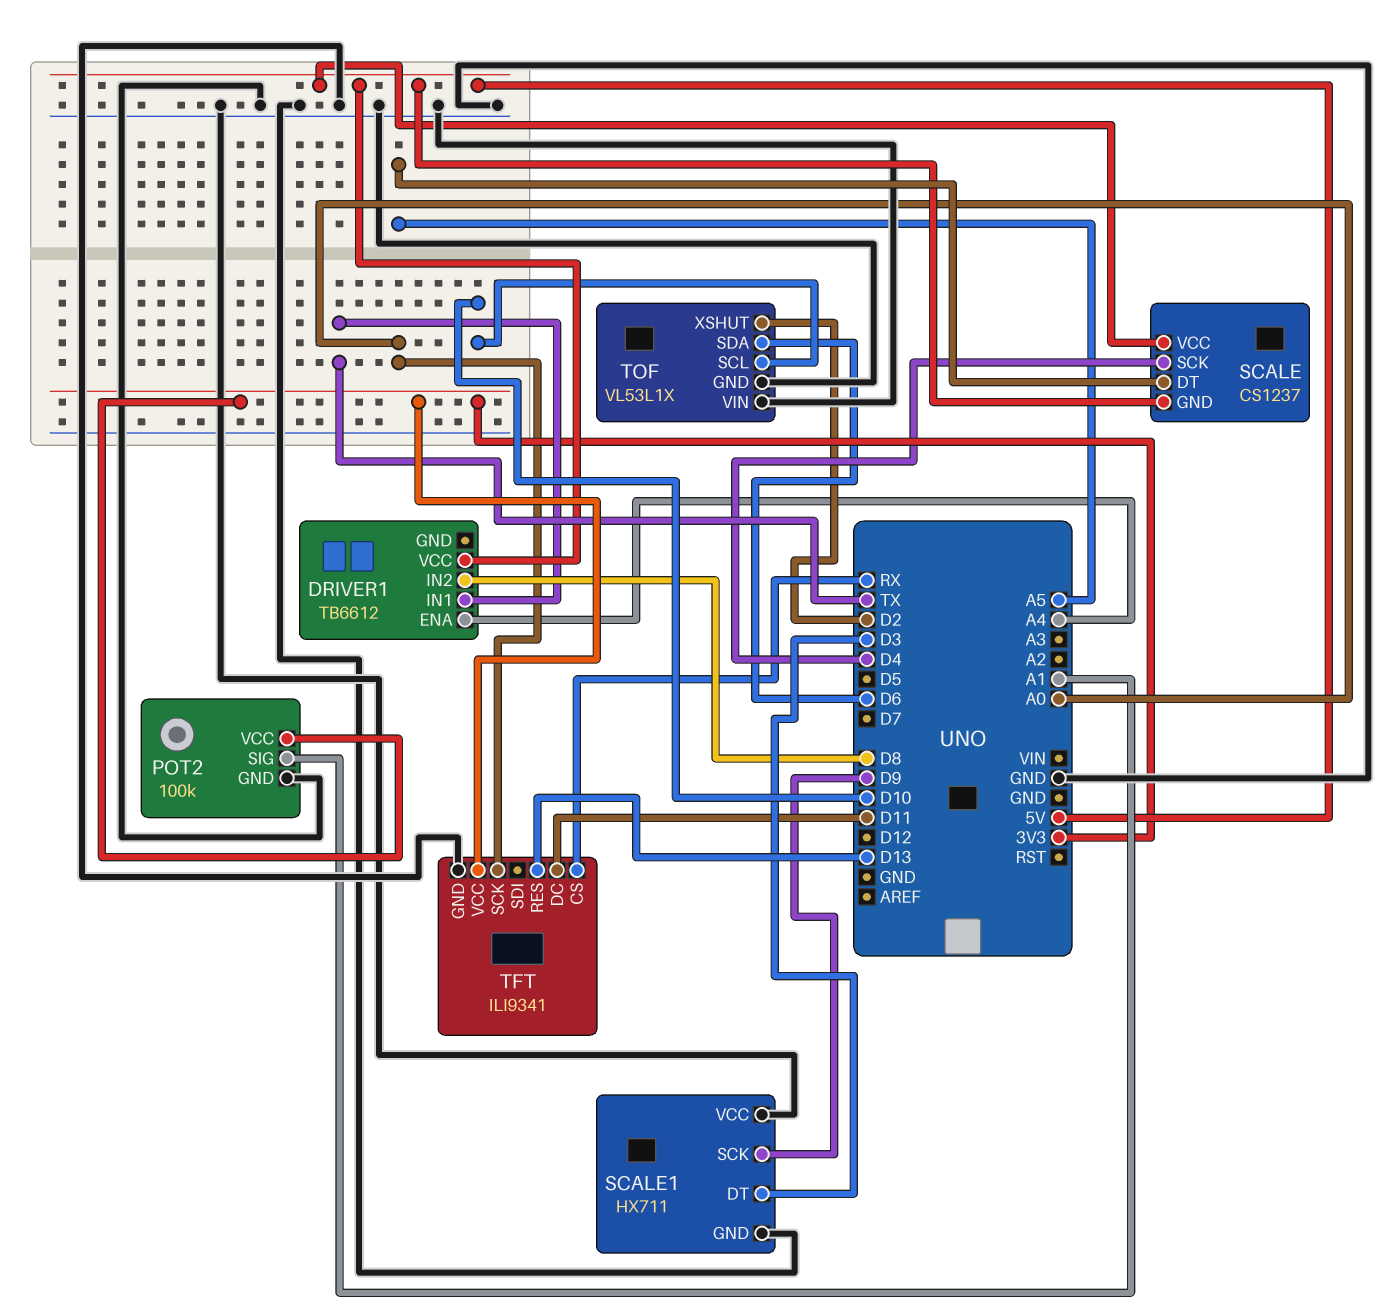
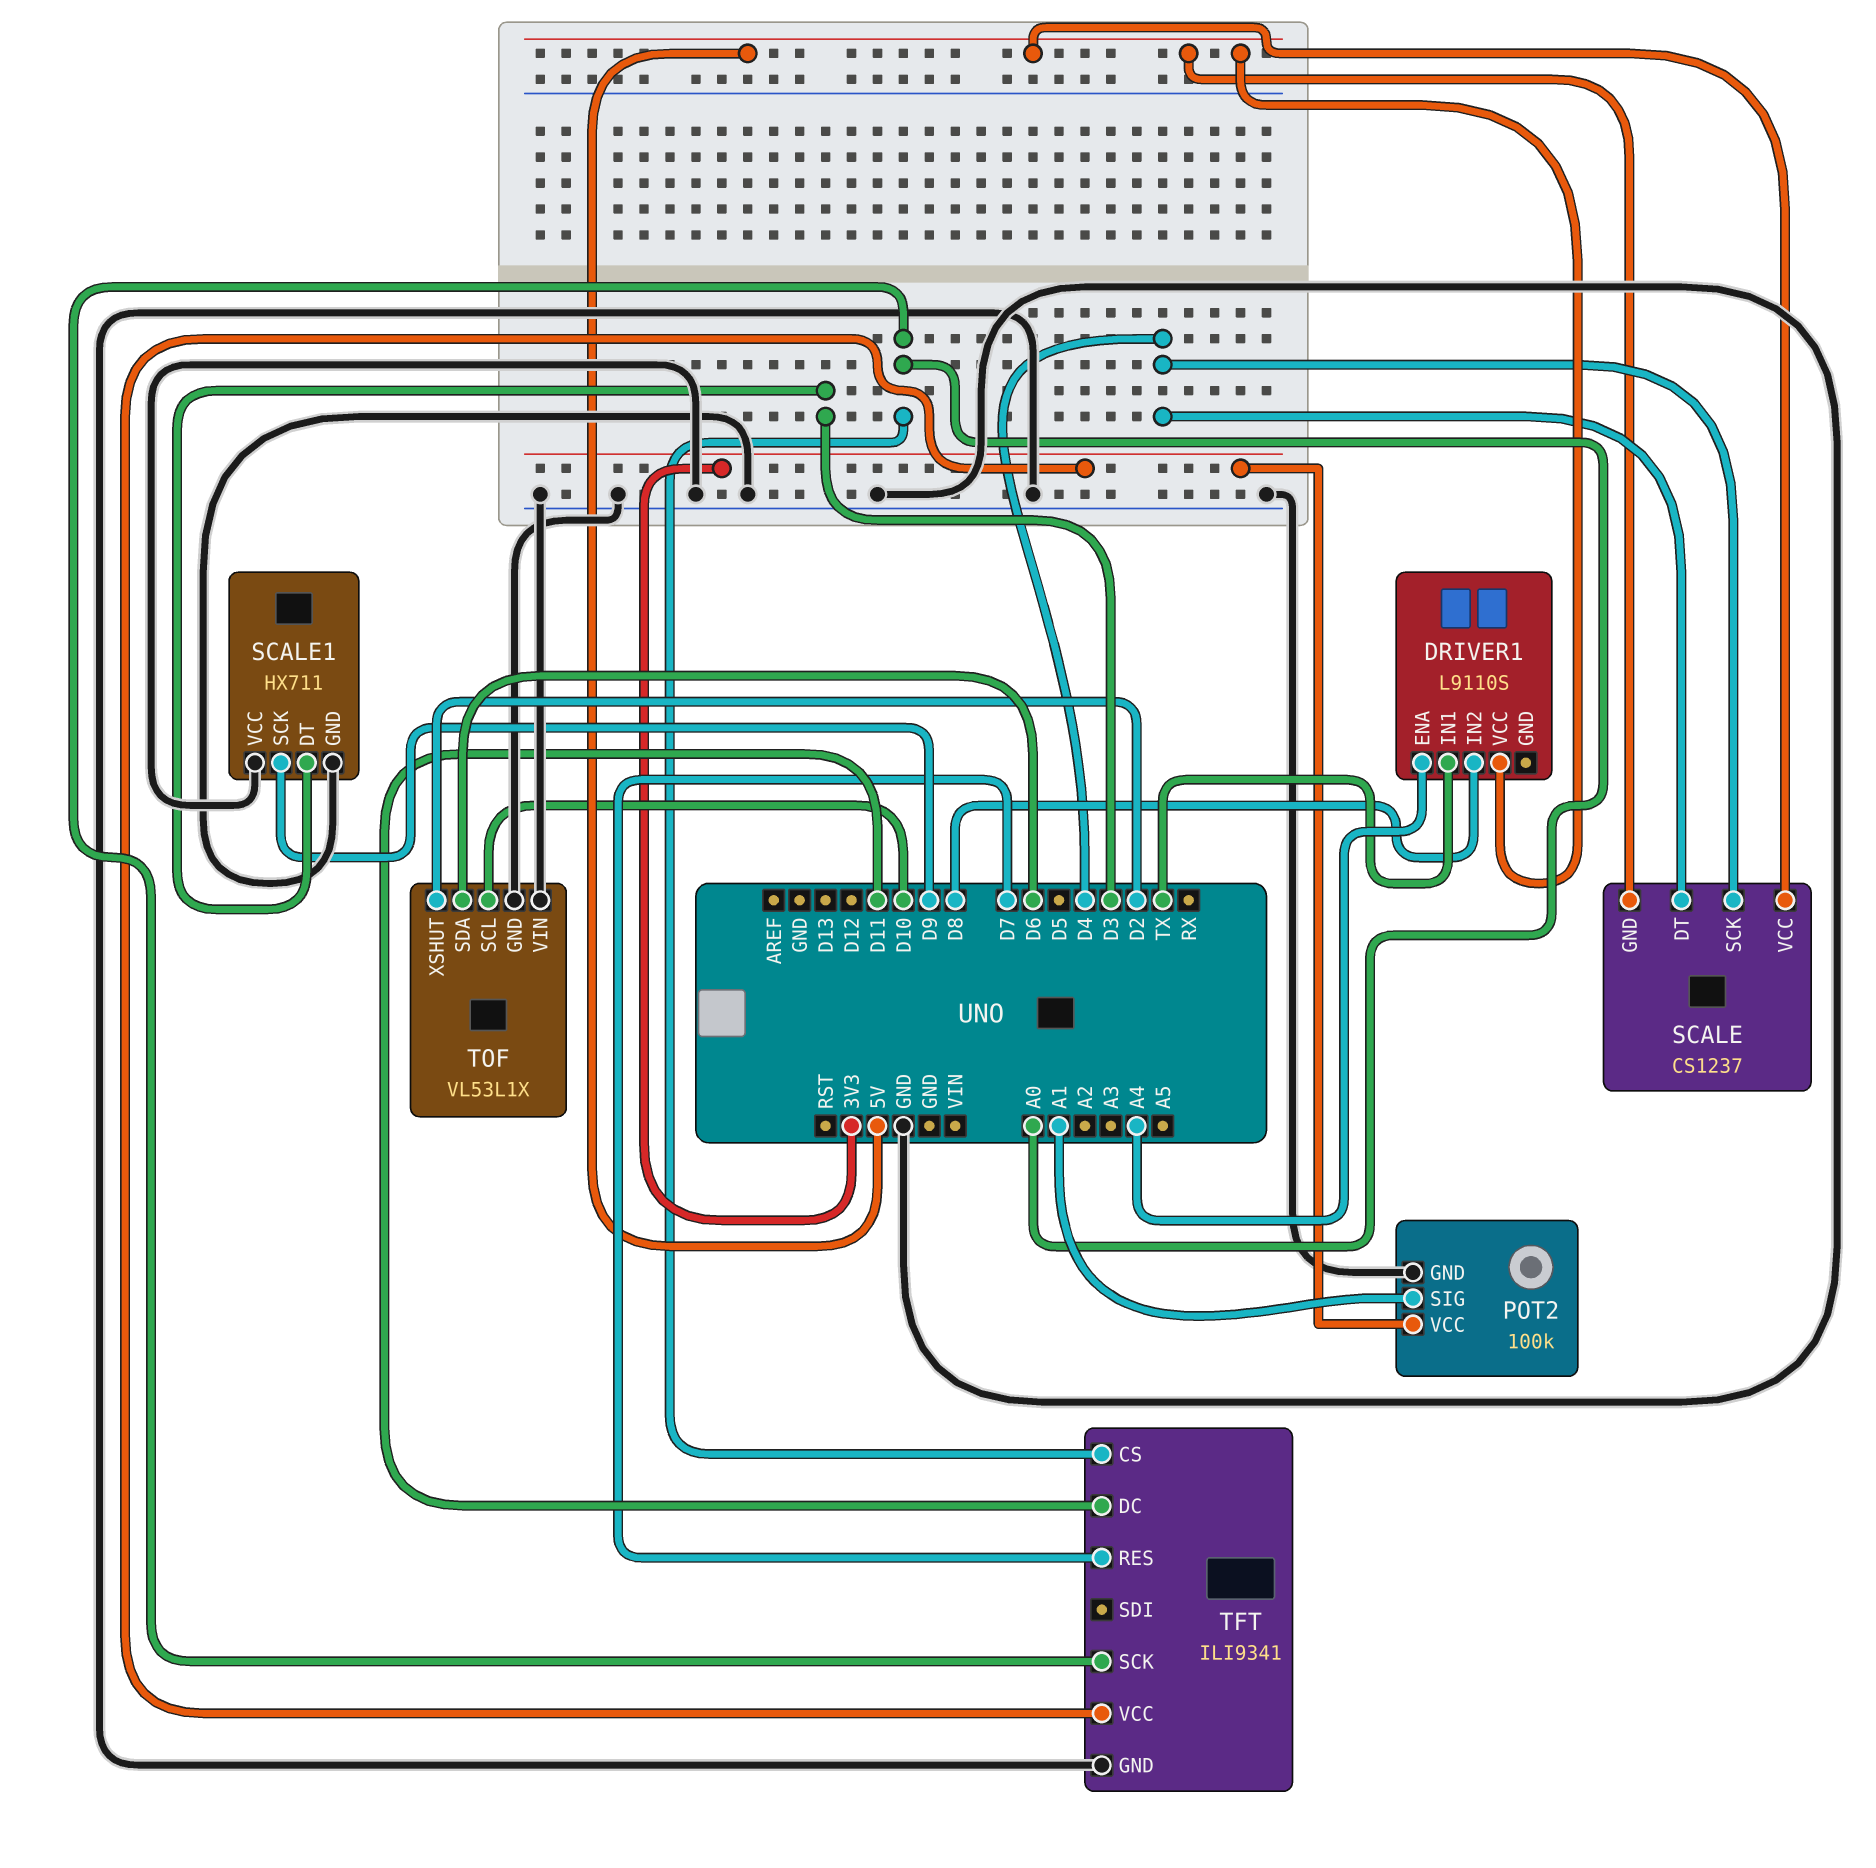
DRIVER1: TB6612 -> L9110S
SCALE pin DT: A5 -> D4
TFT pin CS: RX -> A0
TFT pin RES: D13 -> D7

